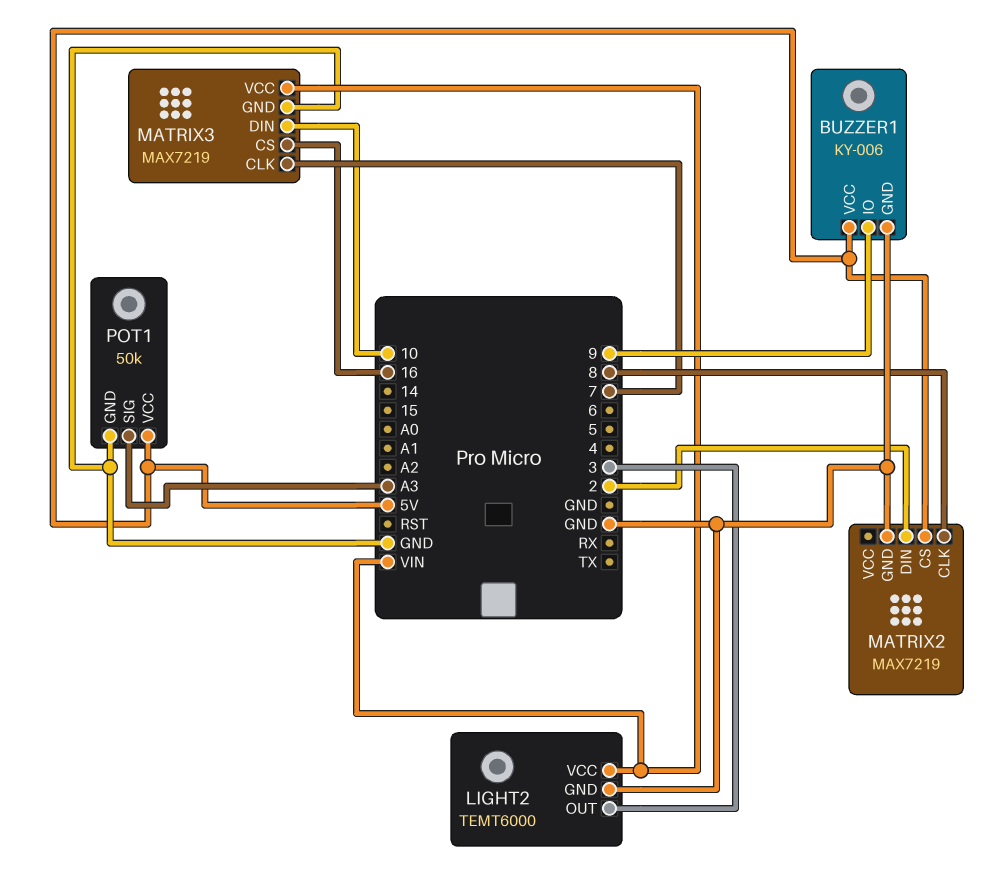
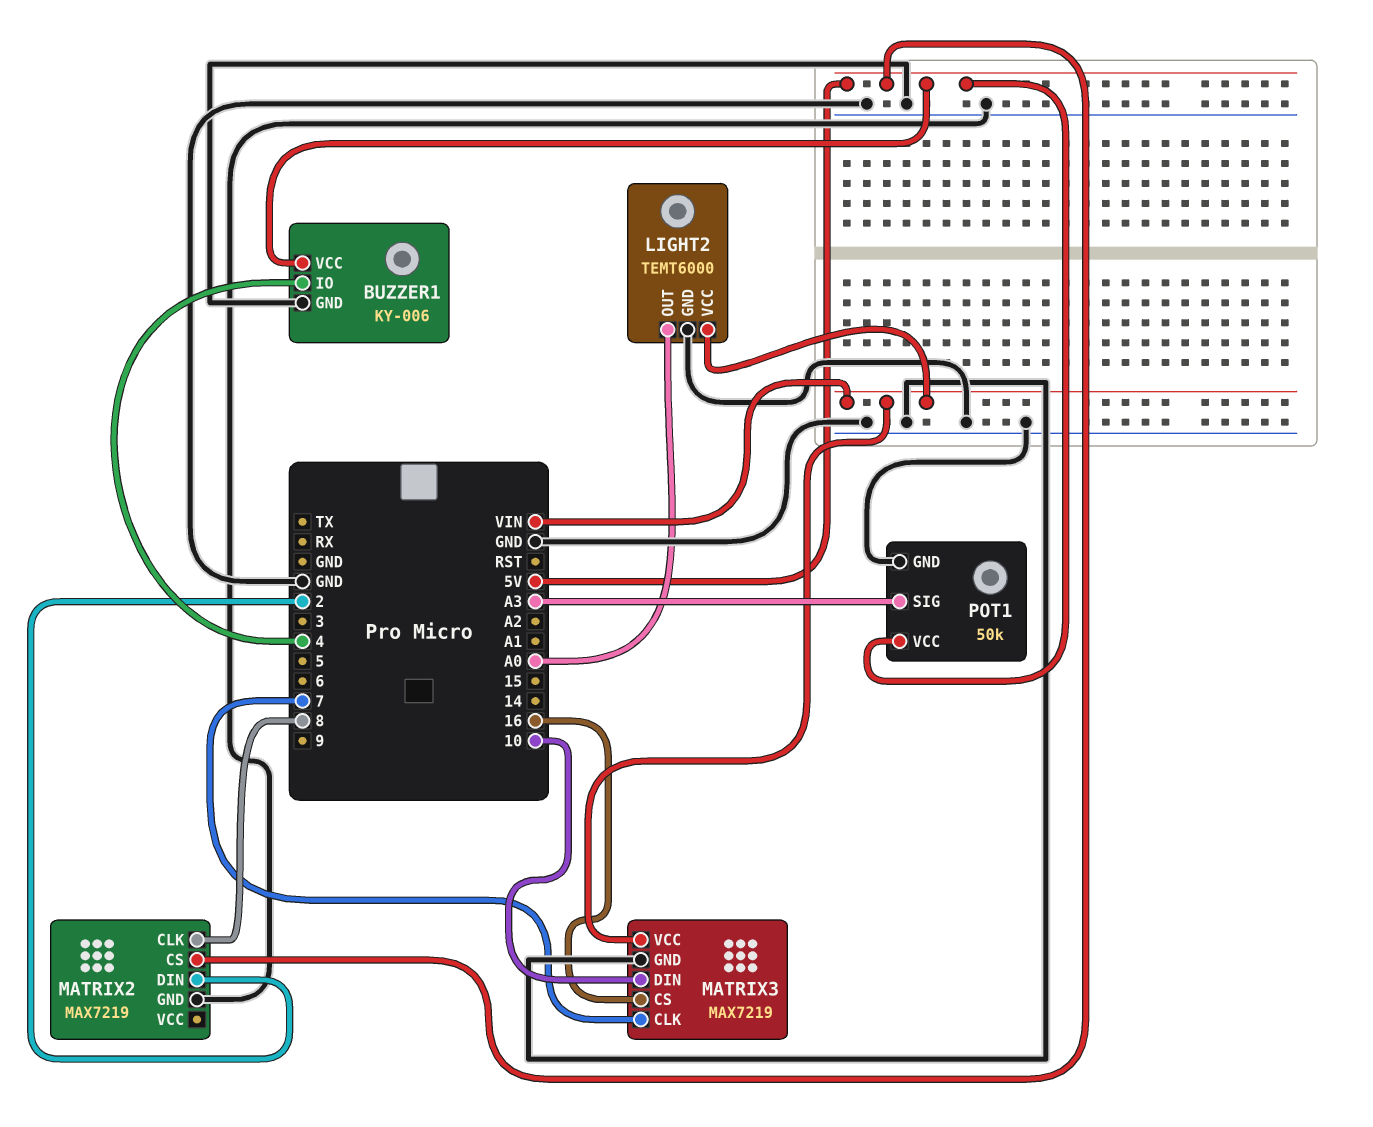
BUZZER1 pin IO: 9 -> 4
LIGHT2 pin OUT: 3 -> A0

